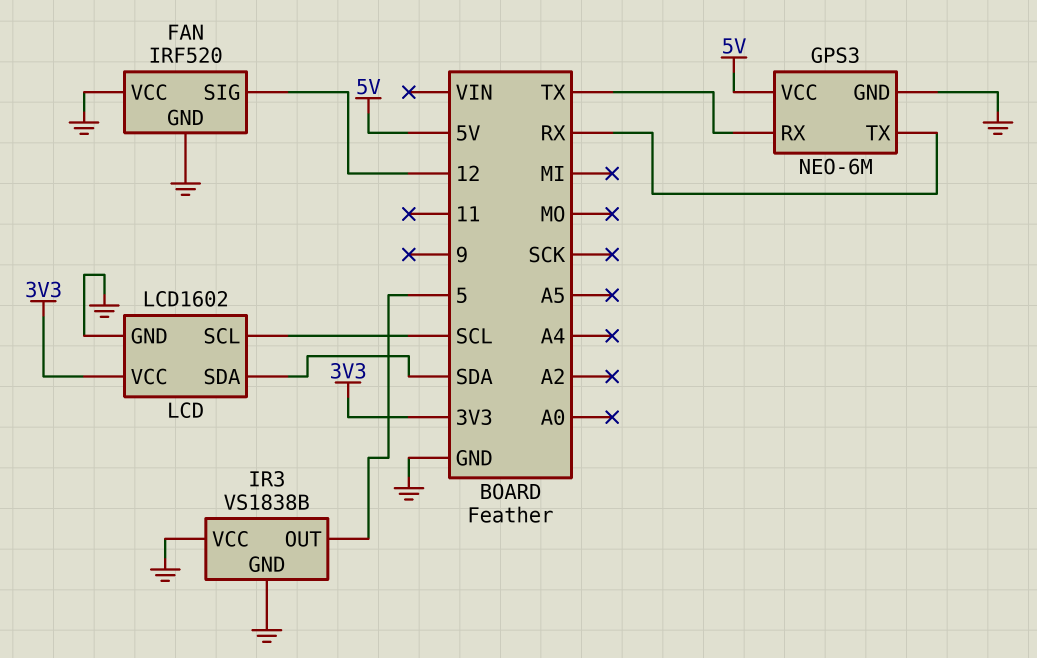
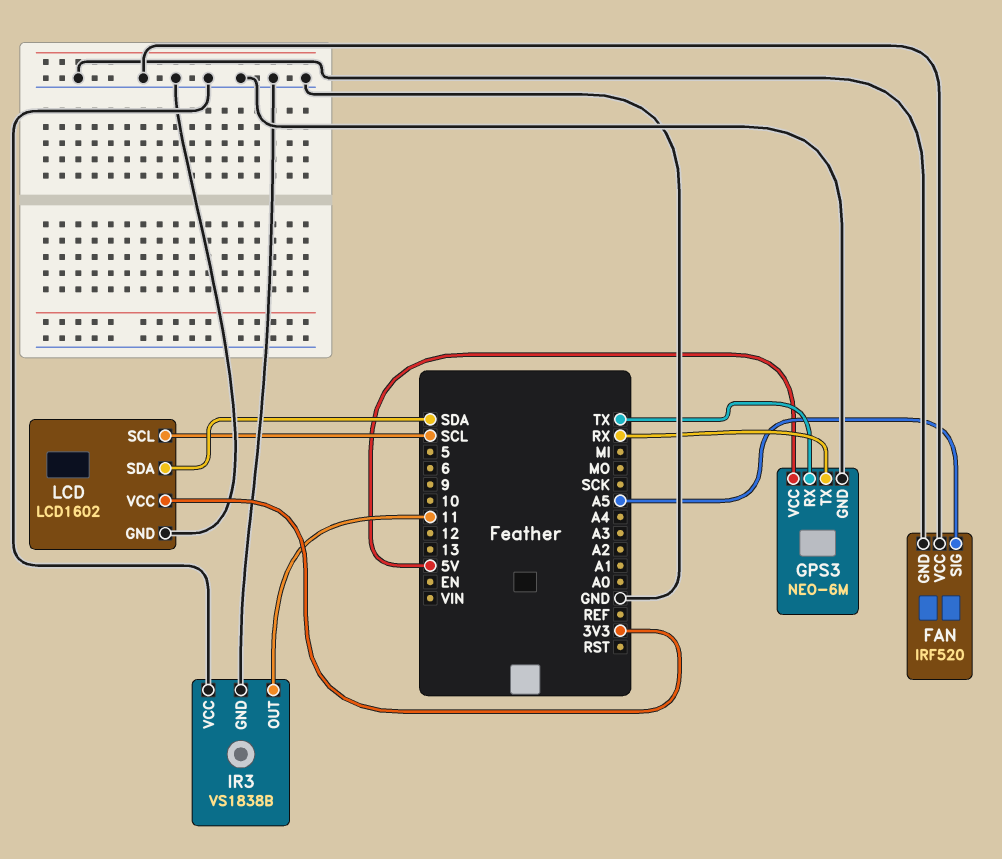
FAN pin SIG: 12 -> A5
IR3 pin OUT: 5 -> 11

